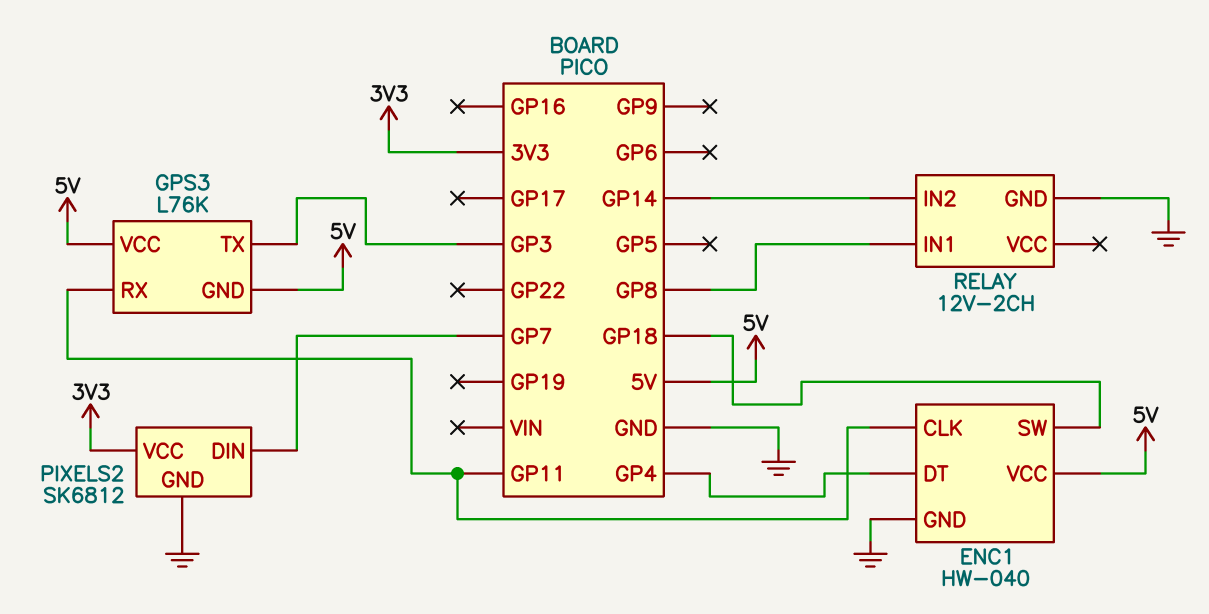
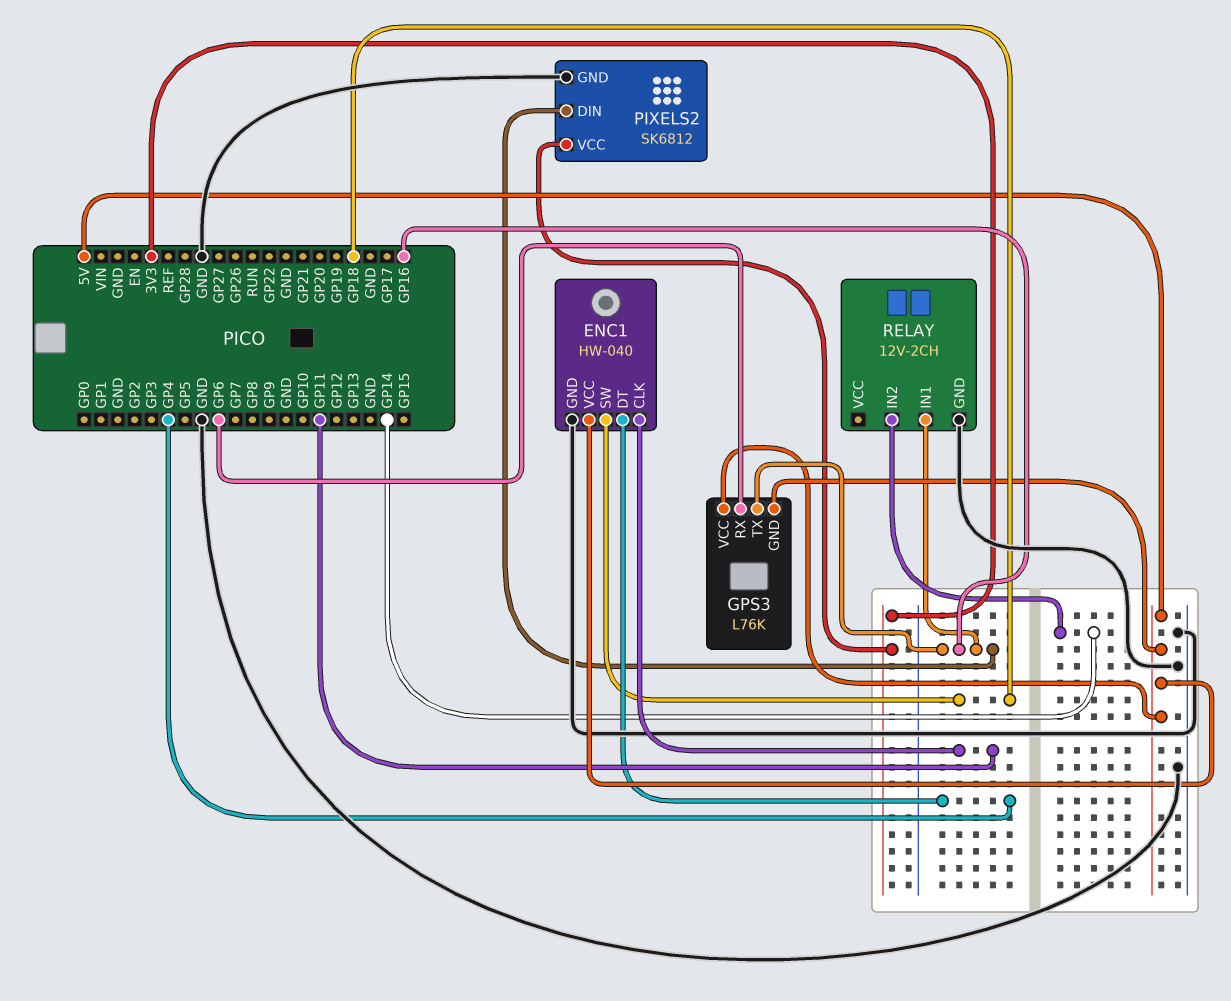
GPS3 pin RX: GP11 -> GP6
GPS3 pin TX: GP3 -> GP16
PIXELS2 pin DIN: GP7 -> GP16
RELAY pin IN1: GP8 -> GP16

